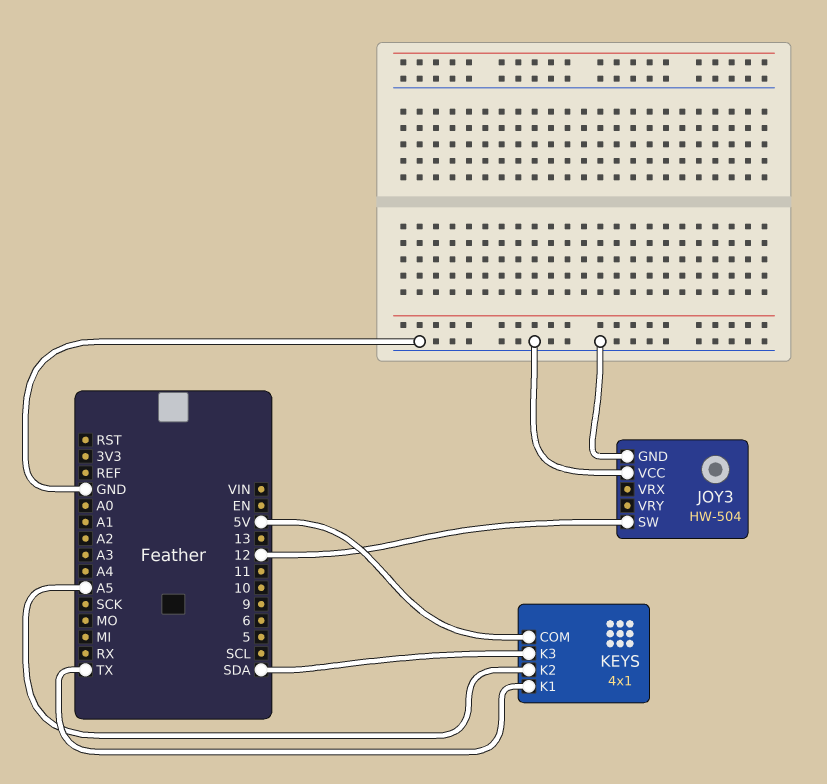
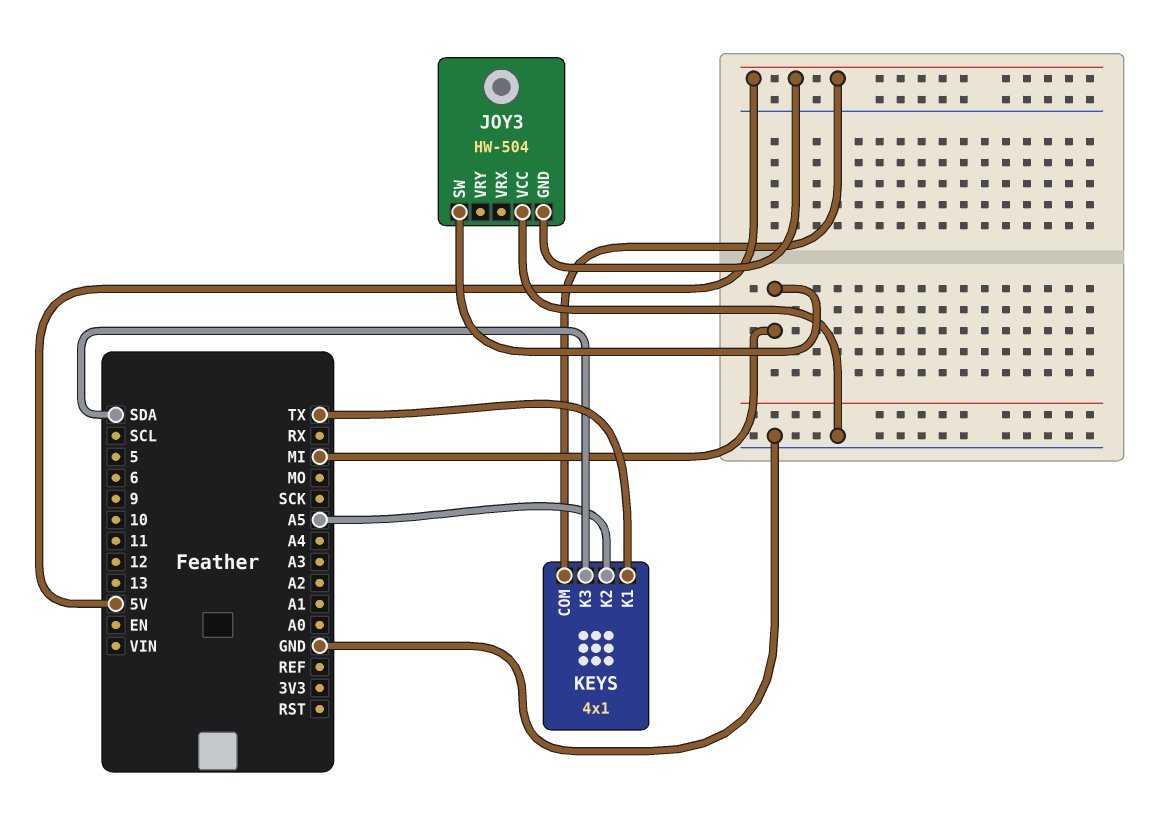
JOY3 pin GND: GND -> 5V
JOY3 pin SW: 12 -> MI

